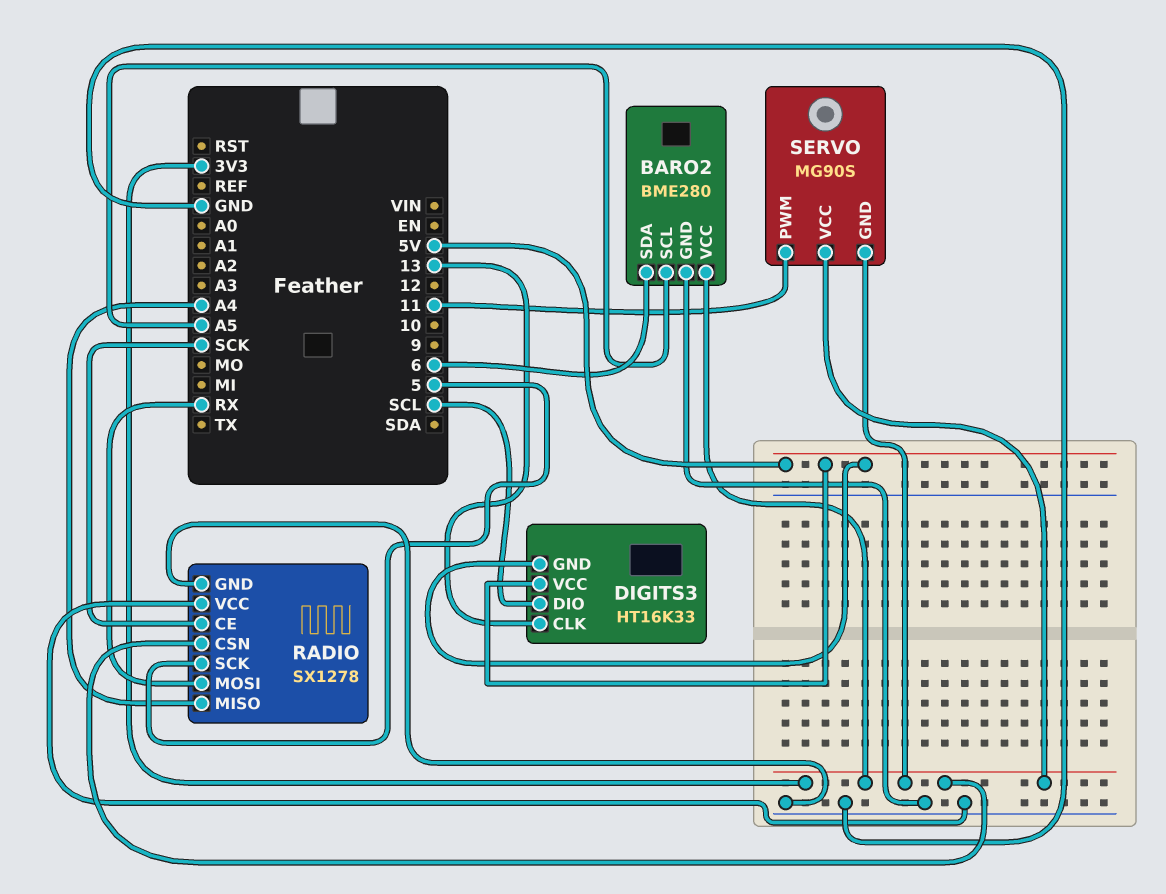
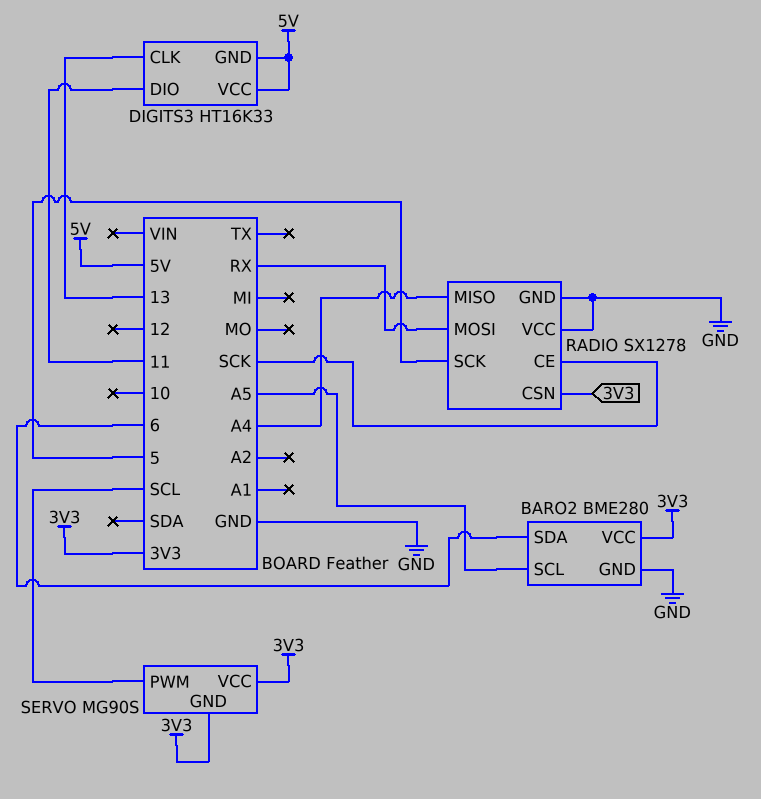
DIGITS3 pin DIO: SCL -> 11
SERVO pin PWM: 11 -> SCL

